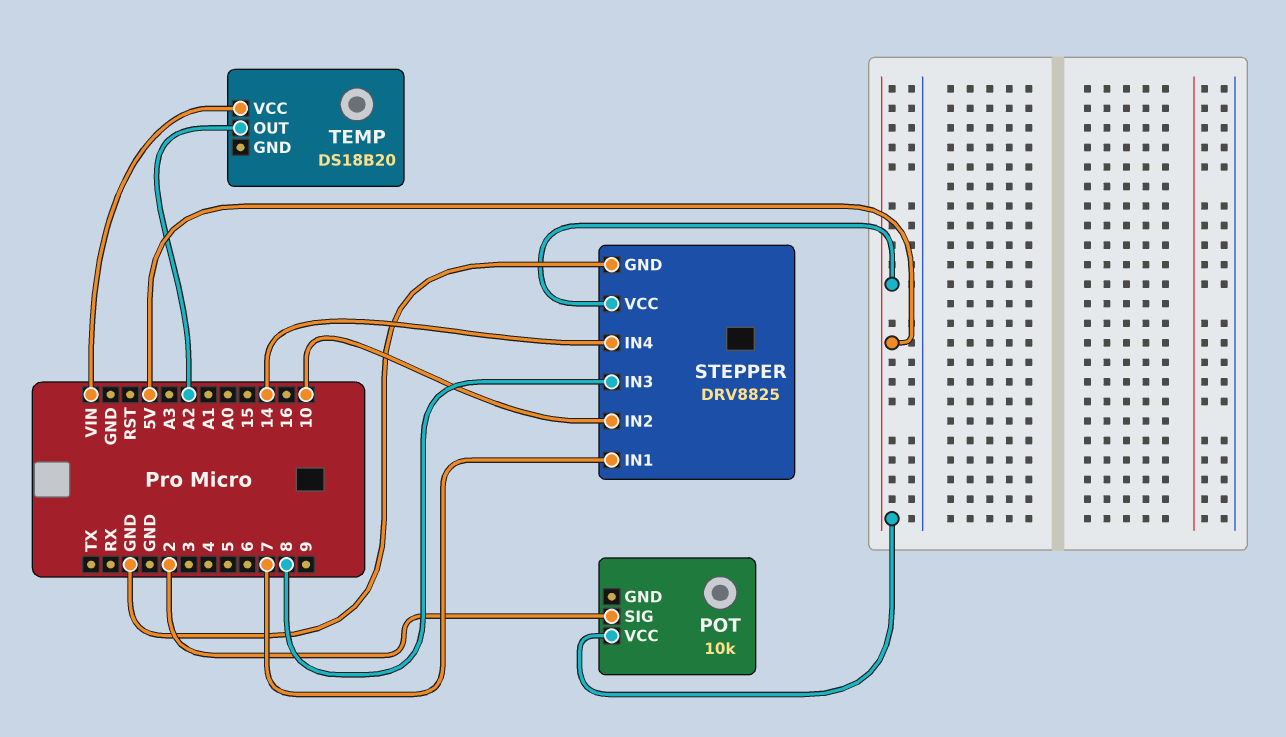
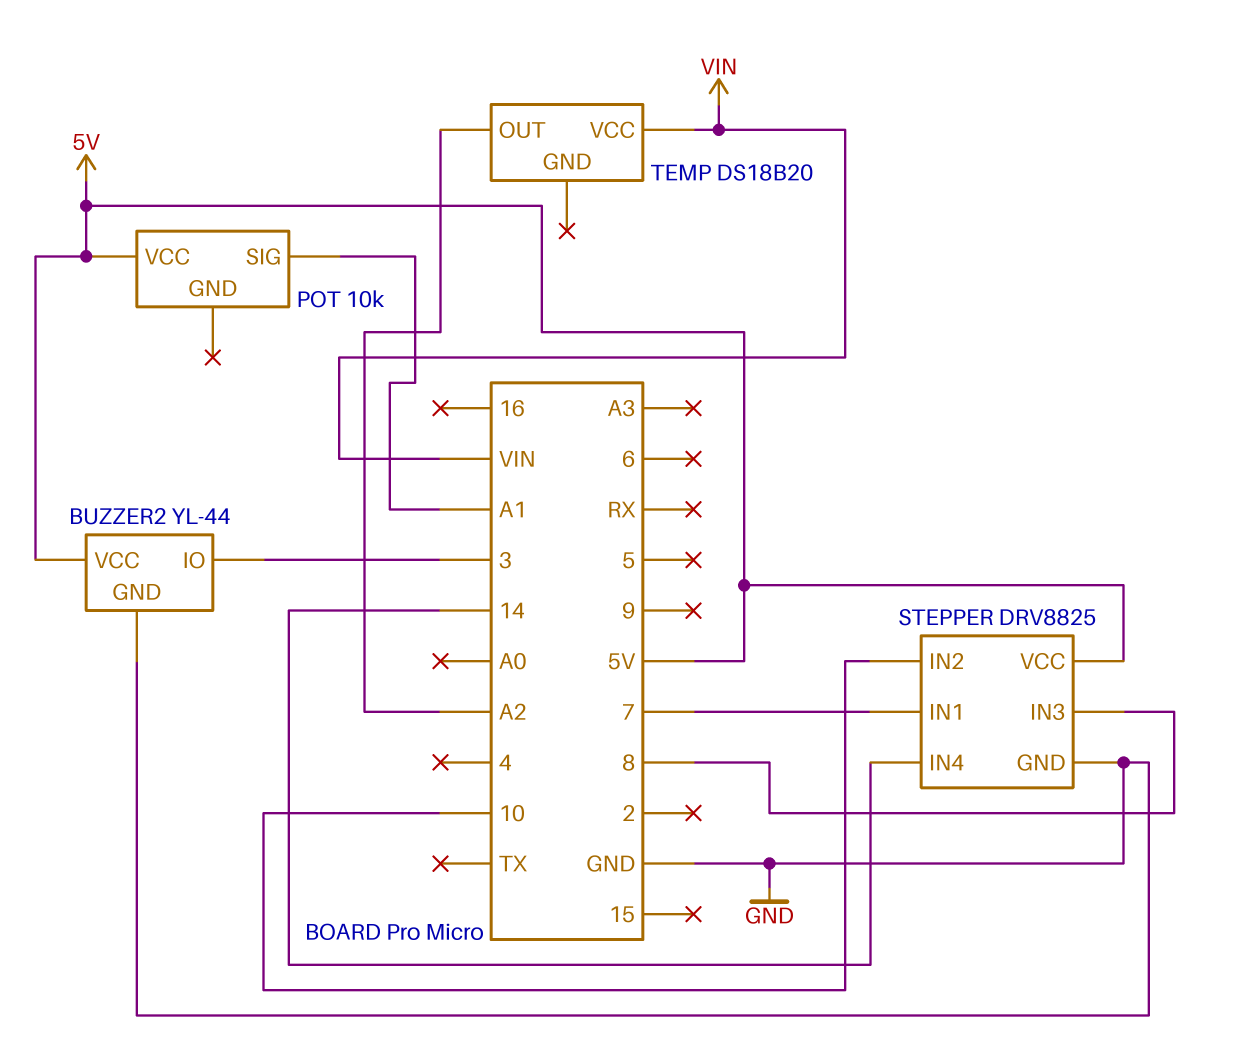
BUZZER2: none -> YL-44
BUZZER2 pin GND: none -> GND
BUZZER2 pin IO: none -> 3
BUZZER2 pin VCC: none -> 5V
POT pin SIG: 2 -> A1

